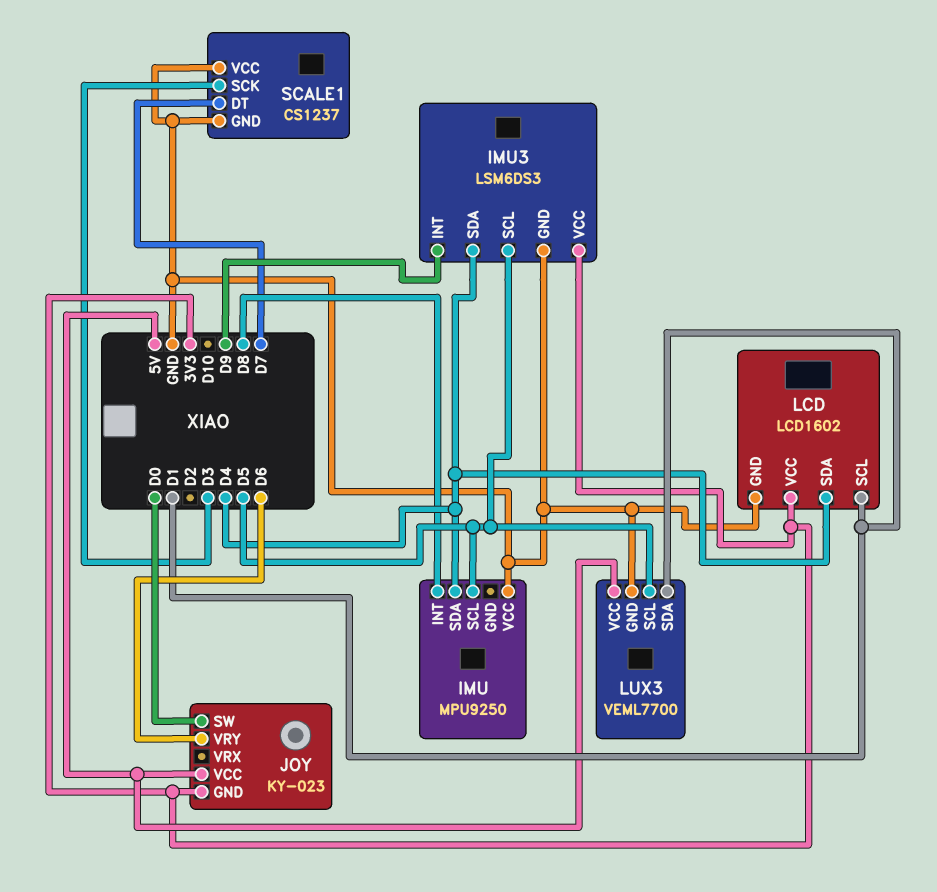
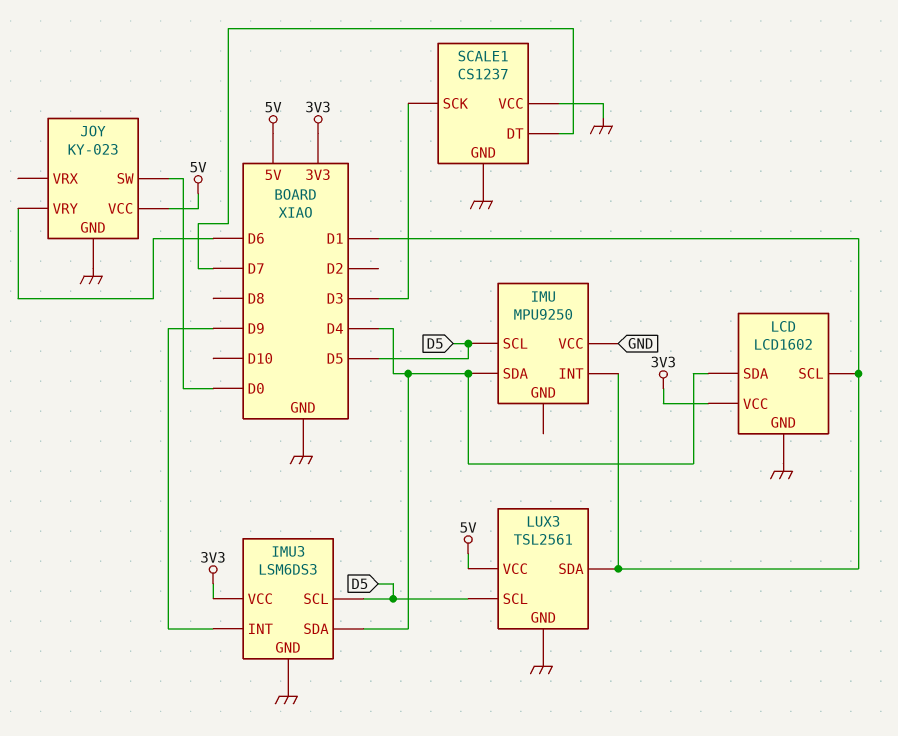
IMU pin INT: D8 -> D1
JOY pin GND: 3V3 -> GND
LUX3: VEML7700 -> TSL2561

